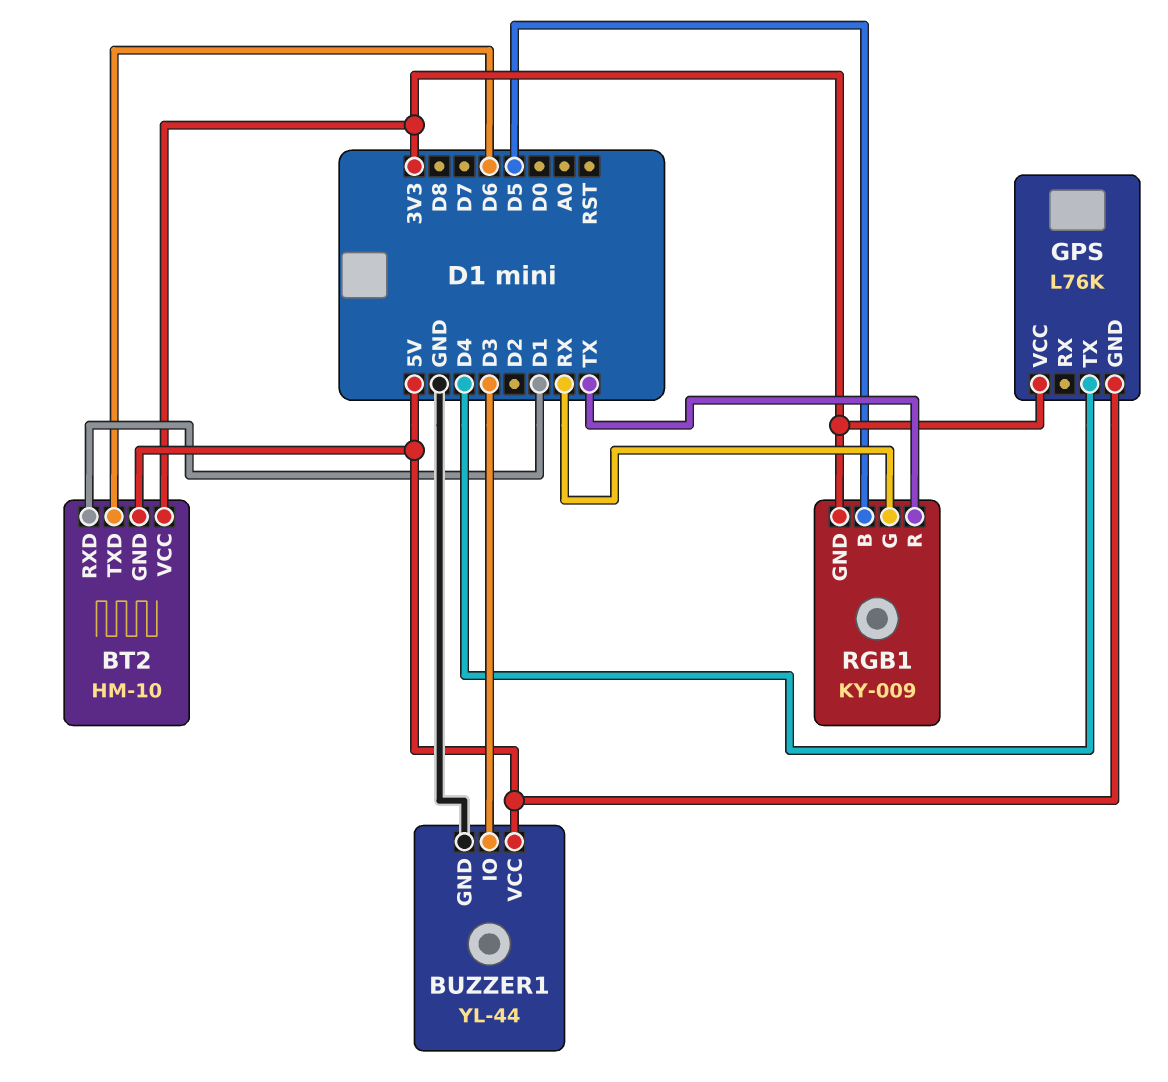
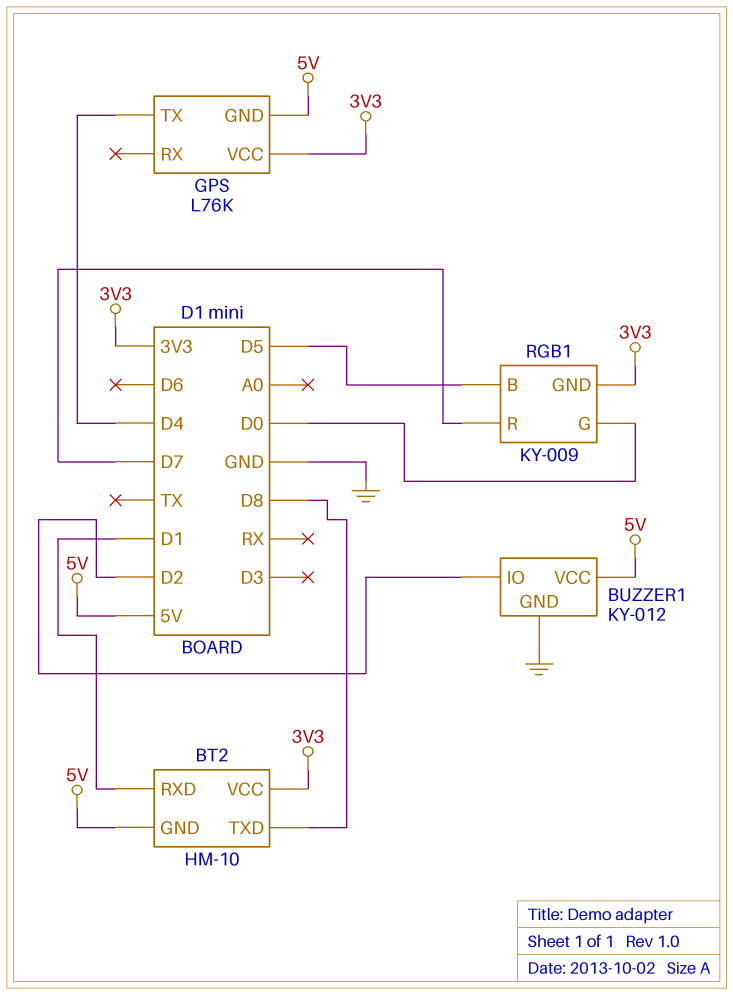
BT2 pin TXD: D6 -> D8
BUZZER1: YL-44 -> KY-012
BUZZER1 pin IO: D3 -> D2
RGB1 pin G: RX -> D0
RGB1 pin R: TX -> D7

